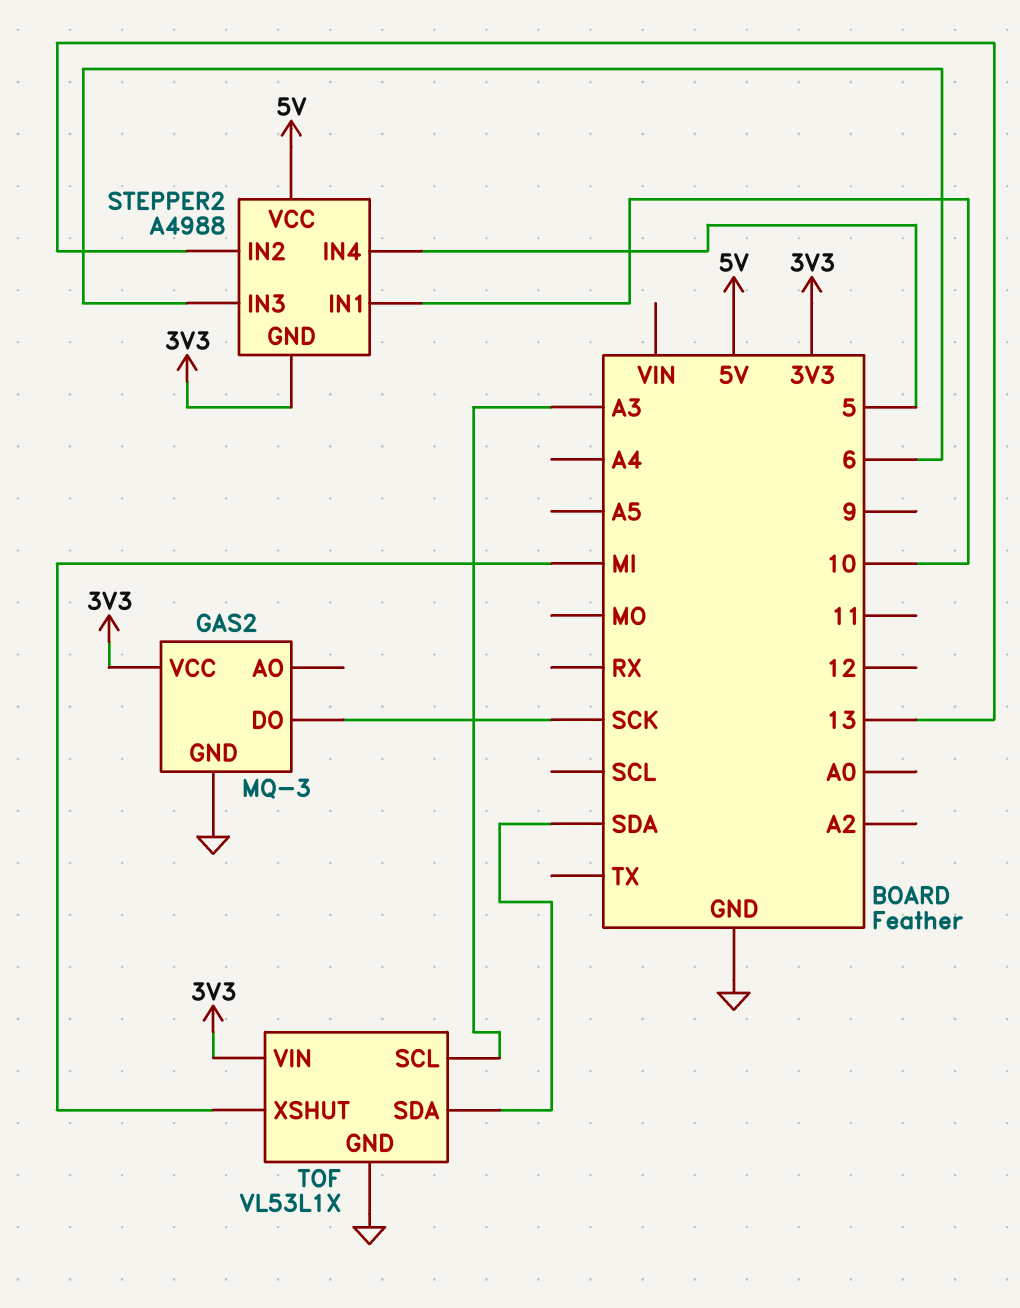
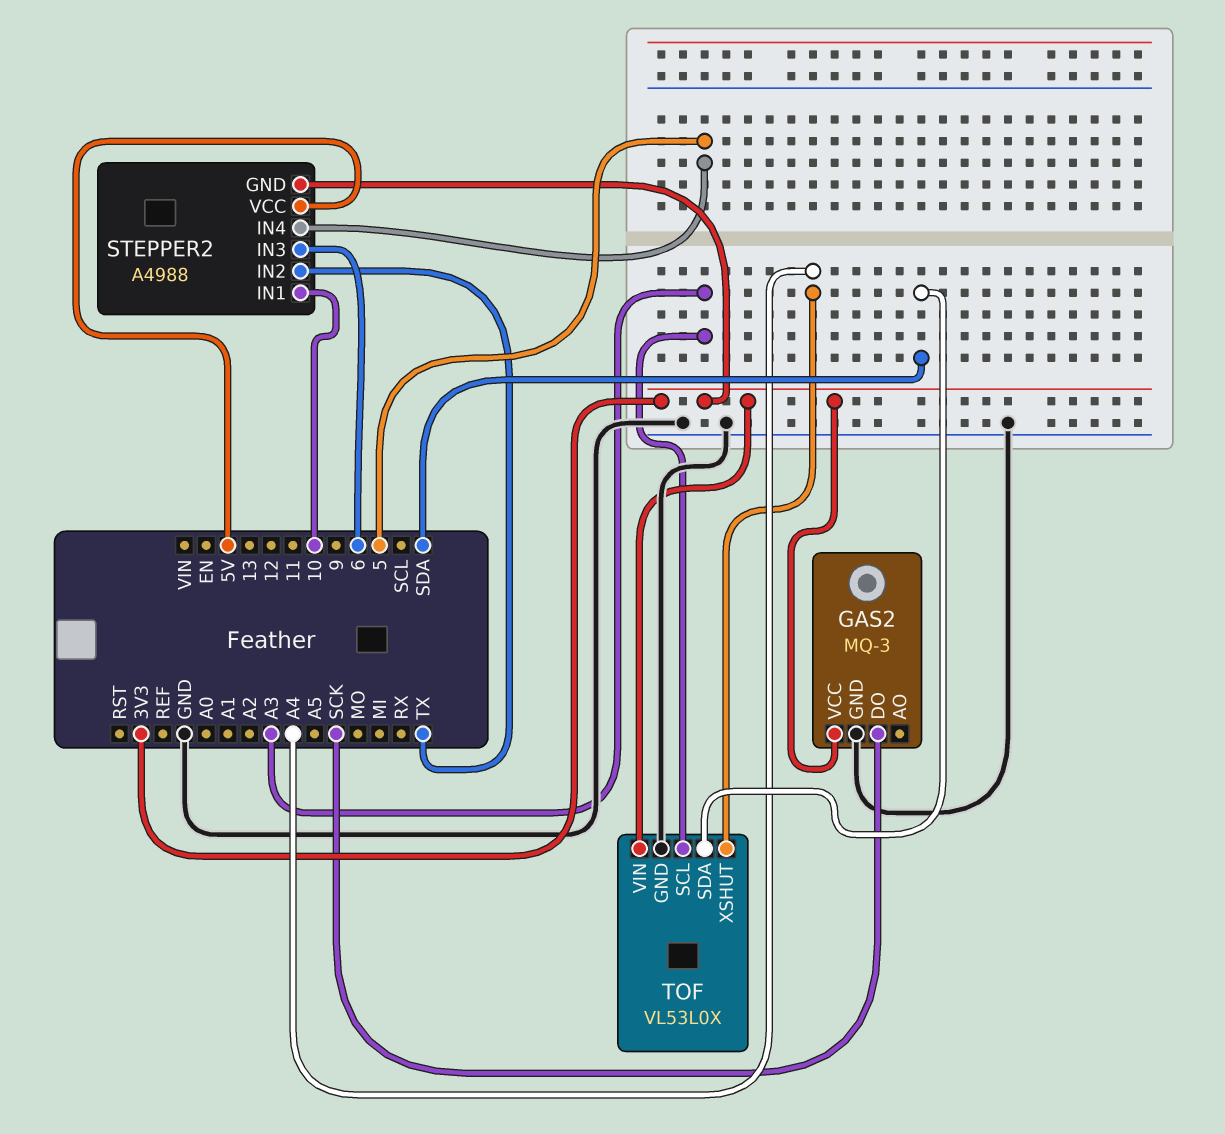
STEPPER2 pin IN2: 13 -> TX
TOF: VL53L1X -> VL53L0X
TOF pin XSHUT: MI -> A4

